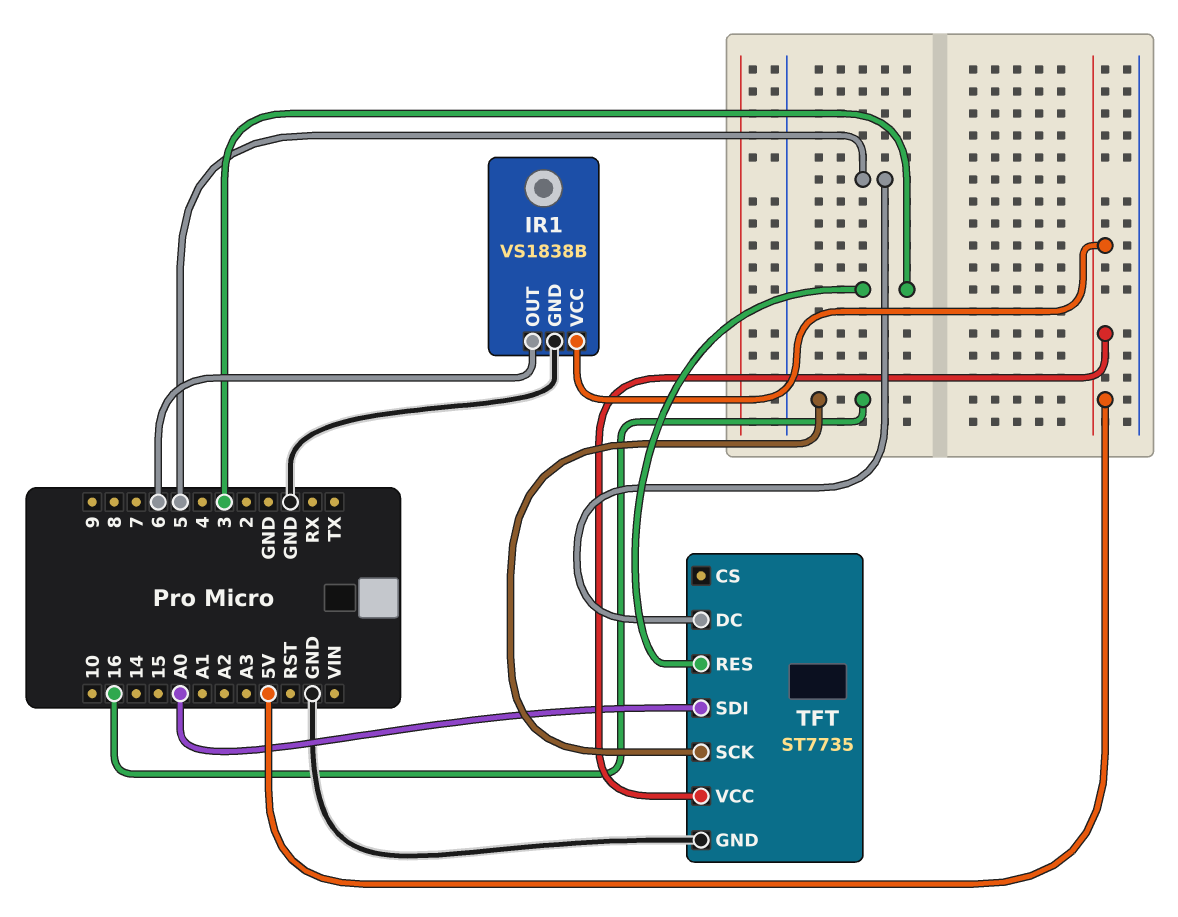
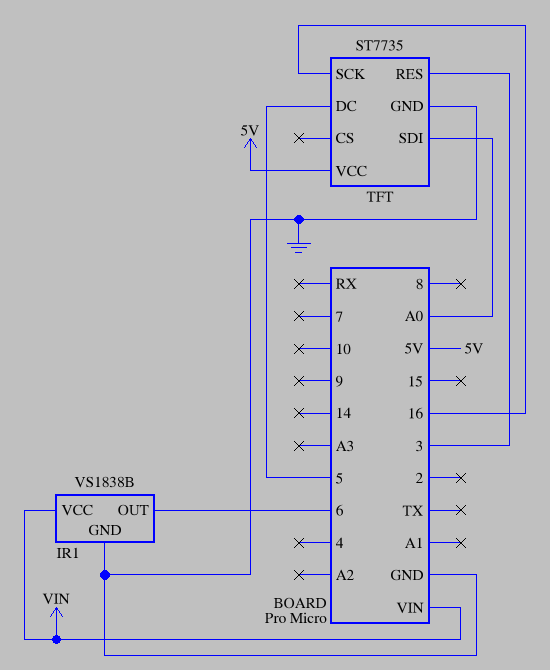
IR1 pin VCC: 5V -> VIN

